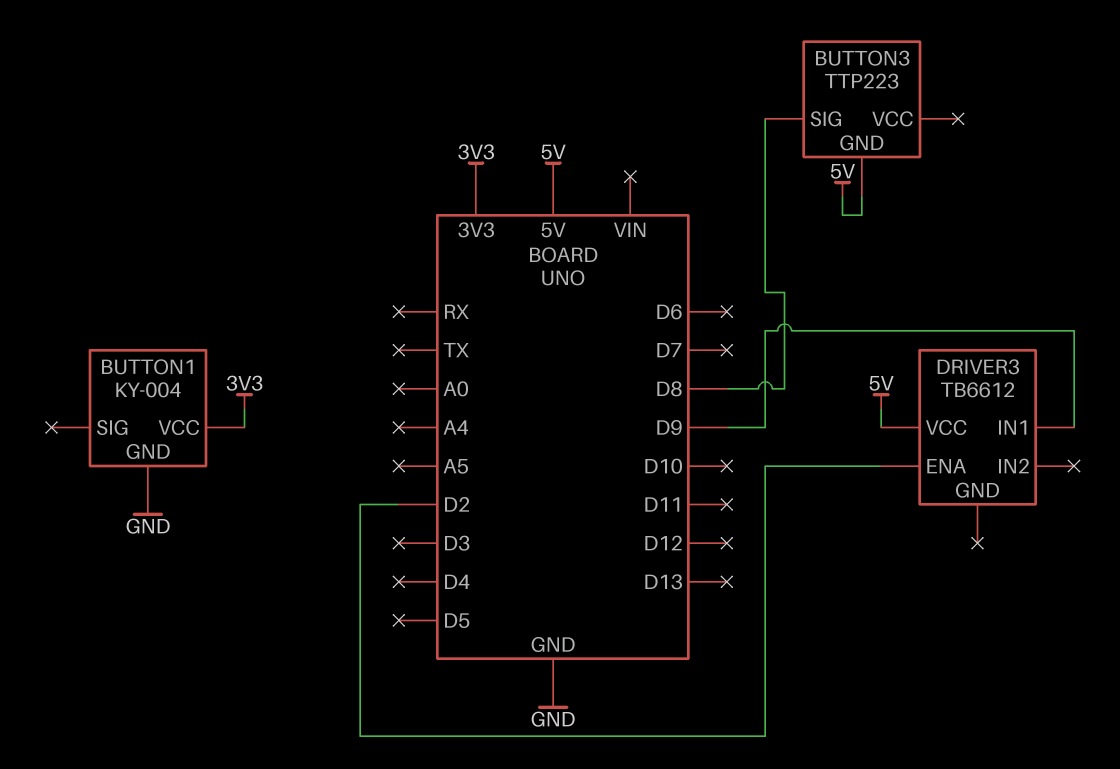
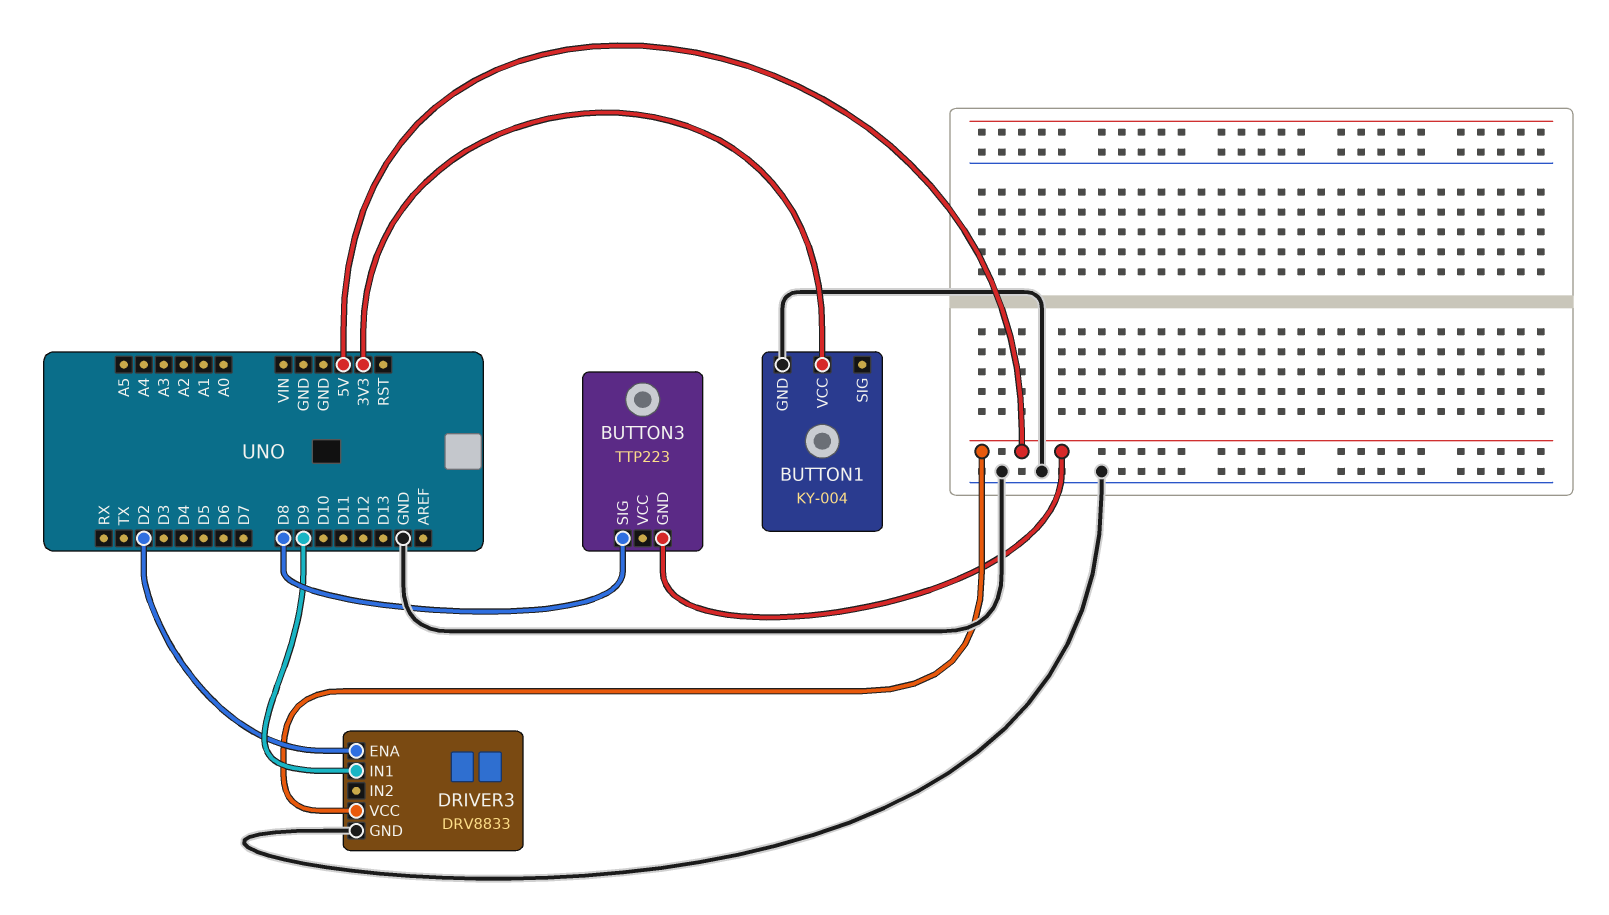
DRIVER3: TB6612 -> DRV8833
DRIVER3 pin GND: none -> GND

